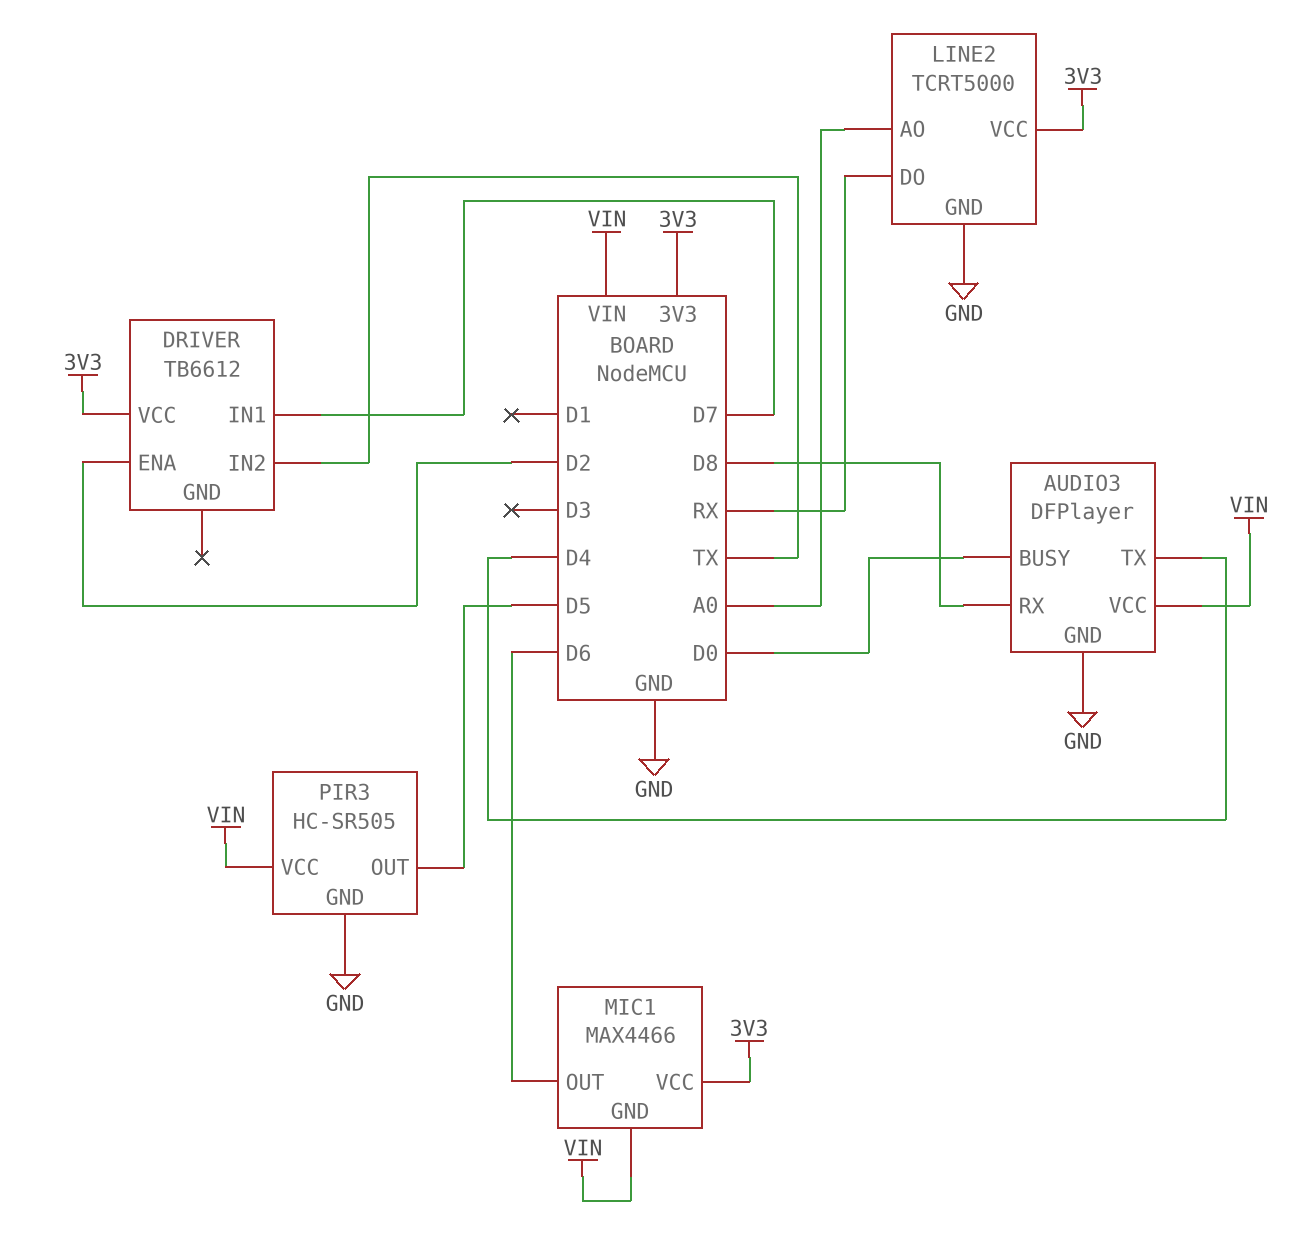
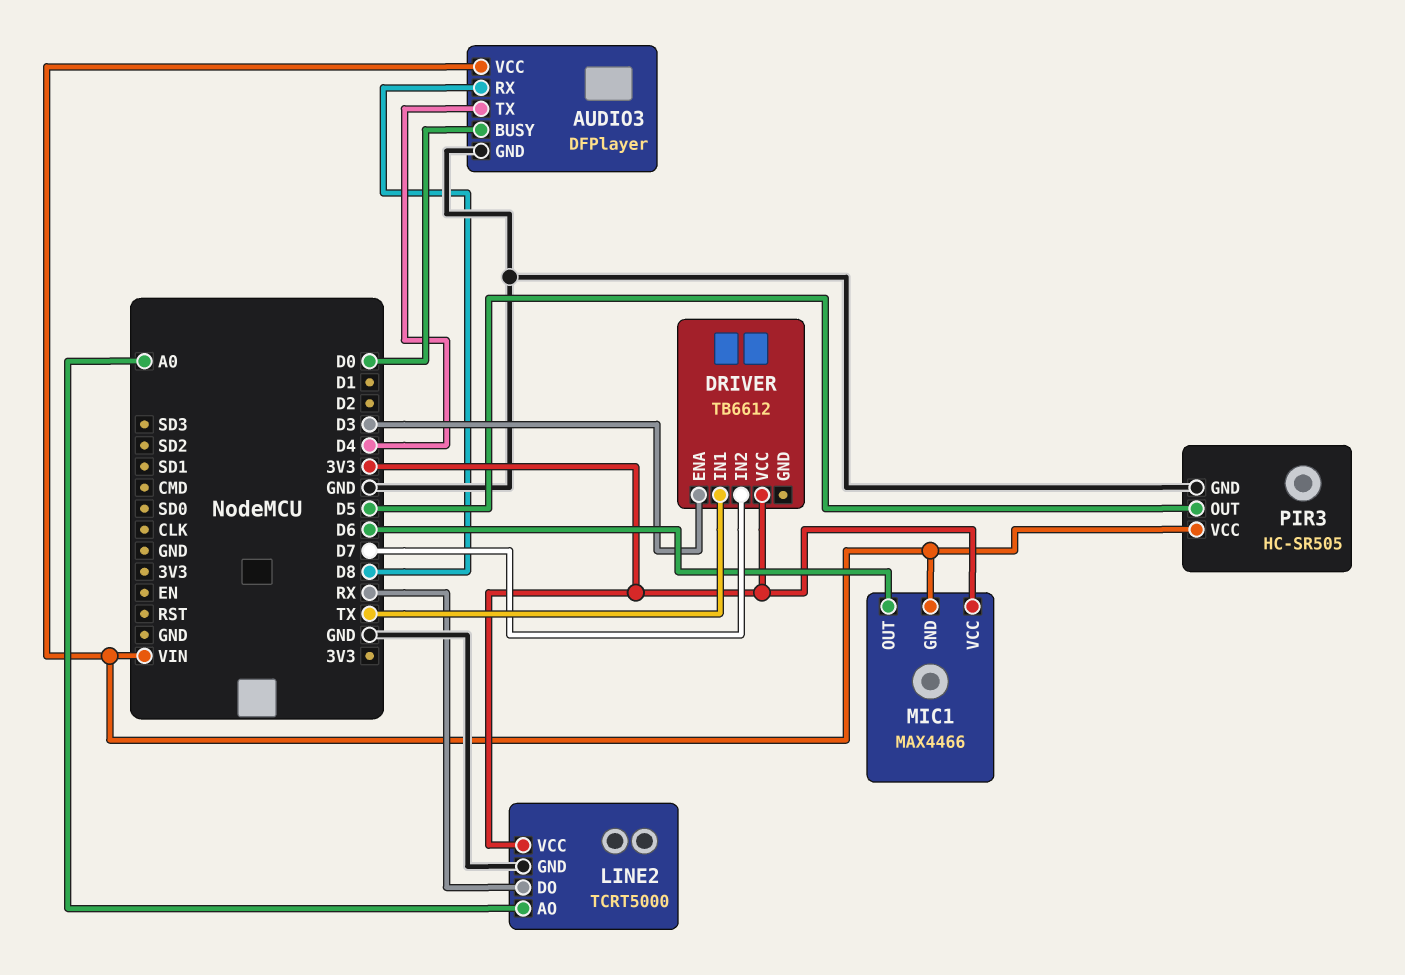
DRIVER pin ENA: D2 -> D3
DRIVER pin IN1: D7 -> TX
DRIVER pin IN2: TX -> D7

